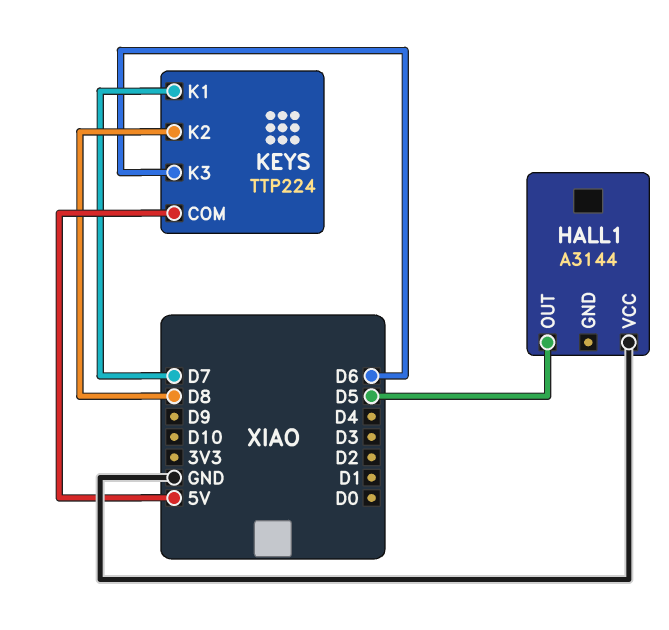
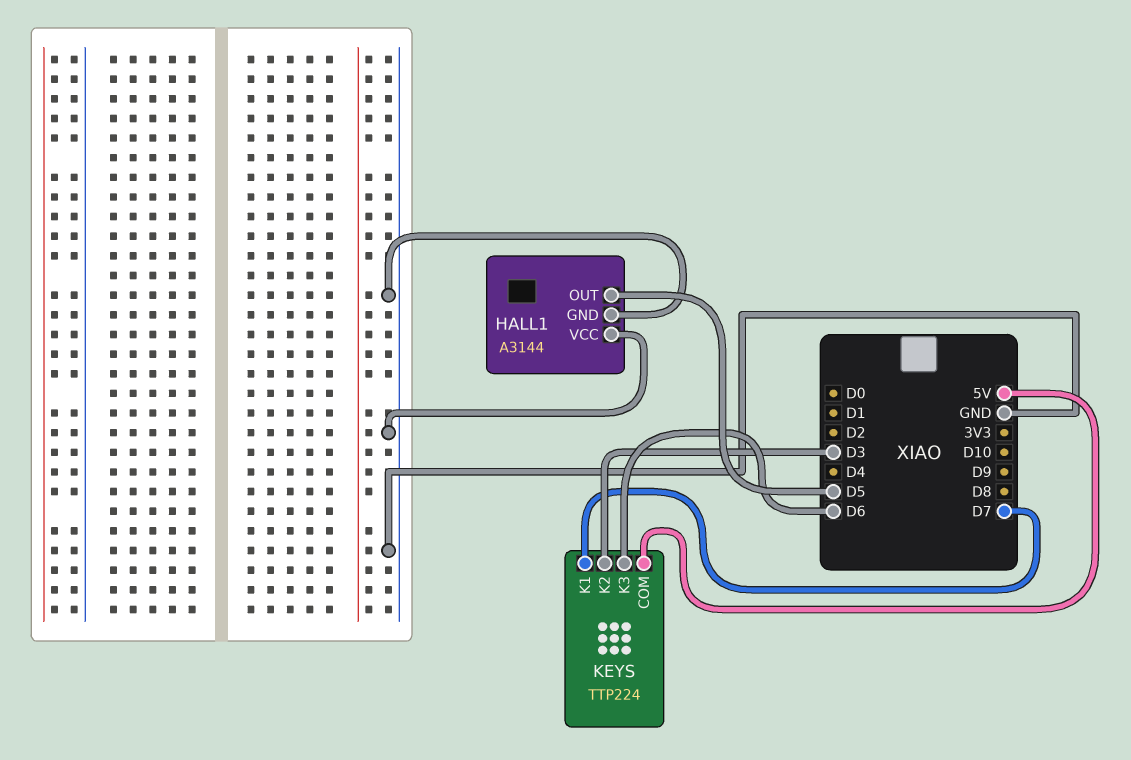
HALL1 pin GND: none -> GND
KEYS pin K2: D8 -> D3

